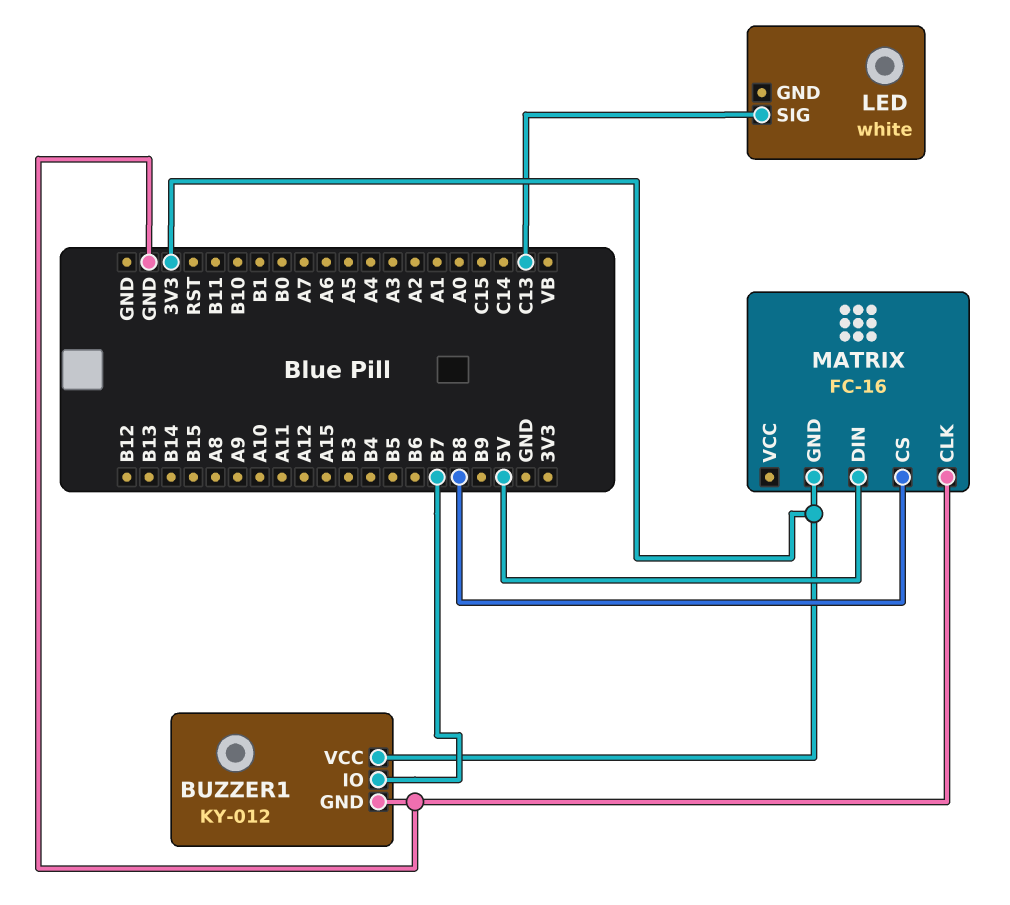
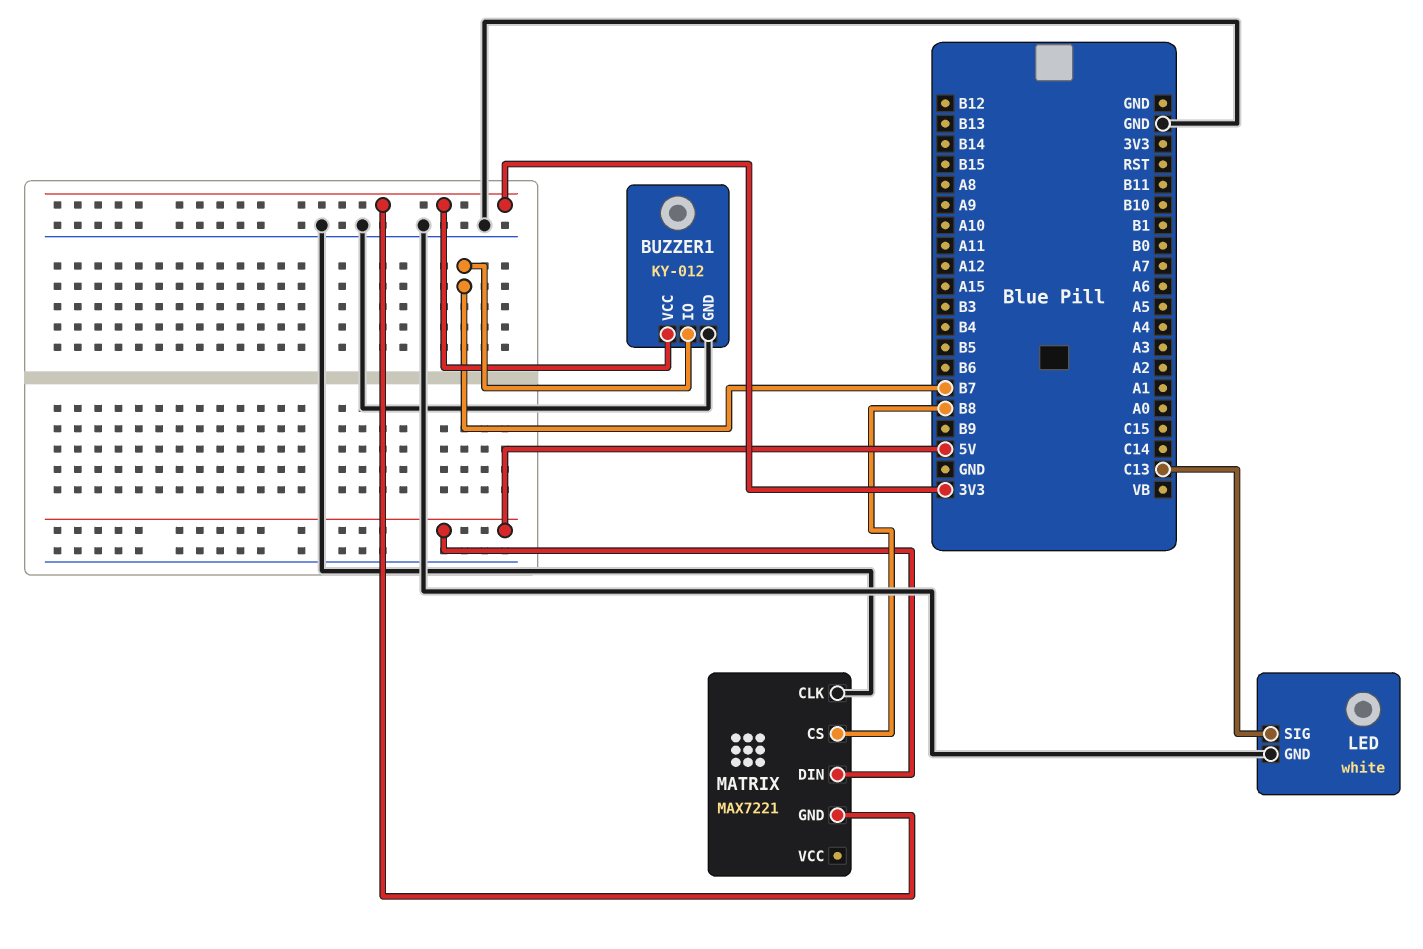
LED pin GND: none -> GND
MATRIX: FC-16 -> MAX7221

